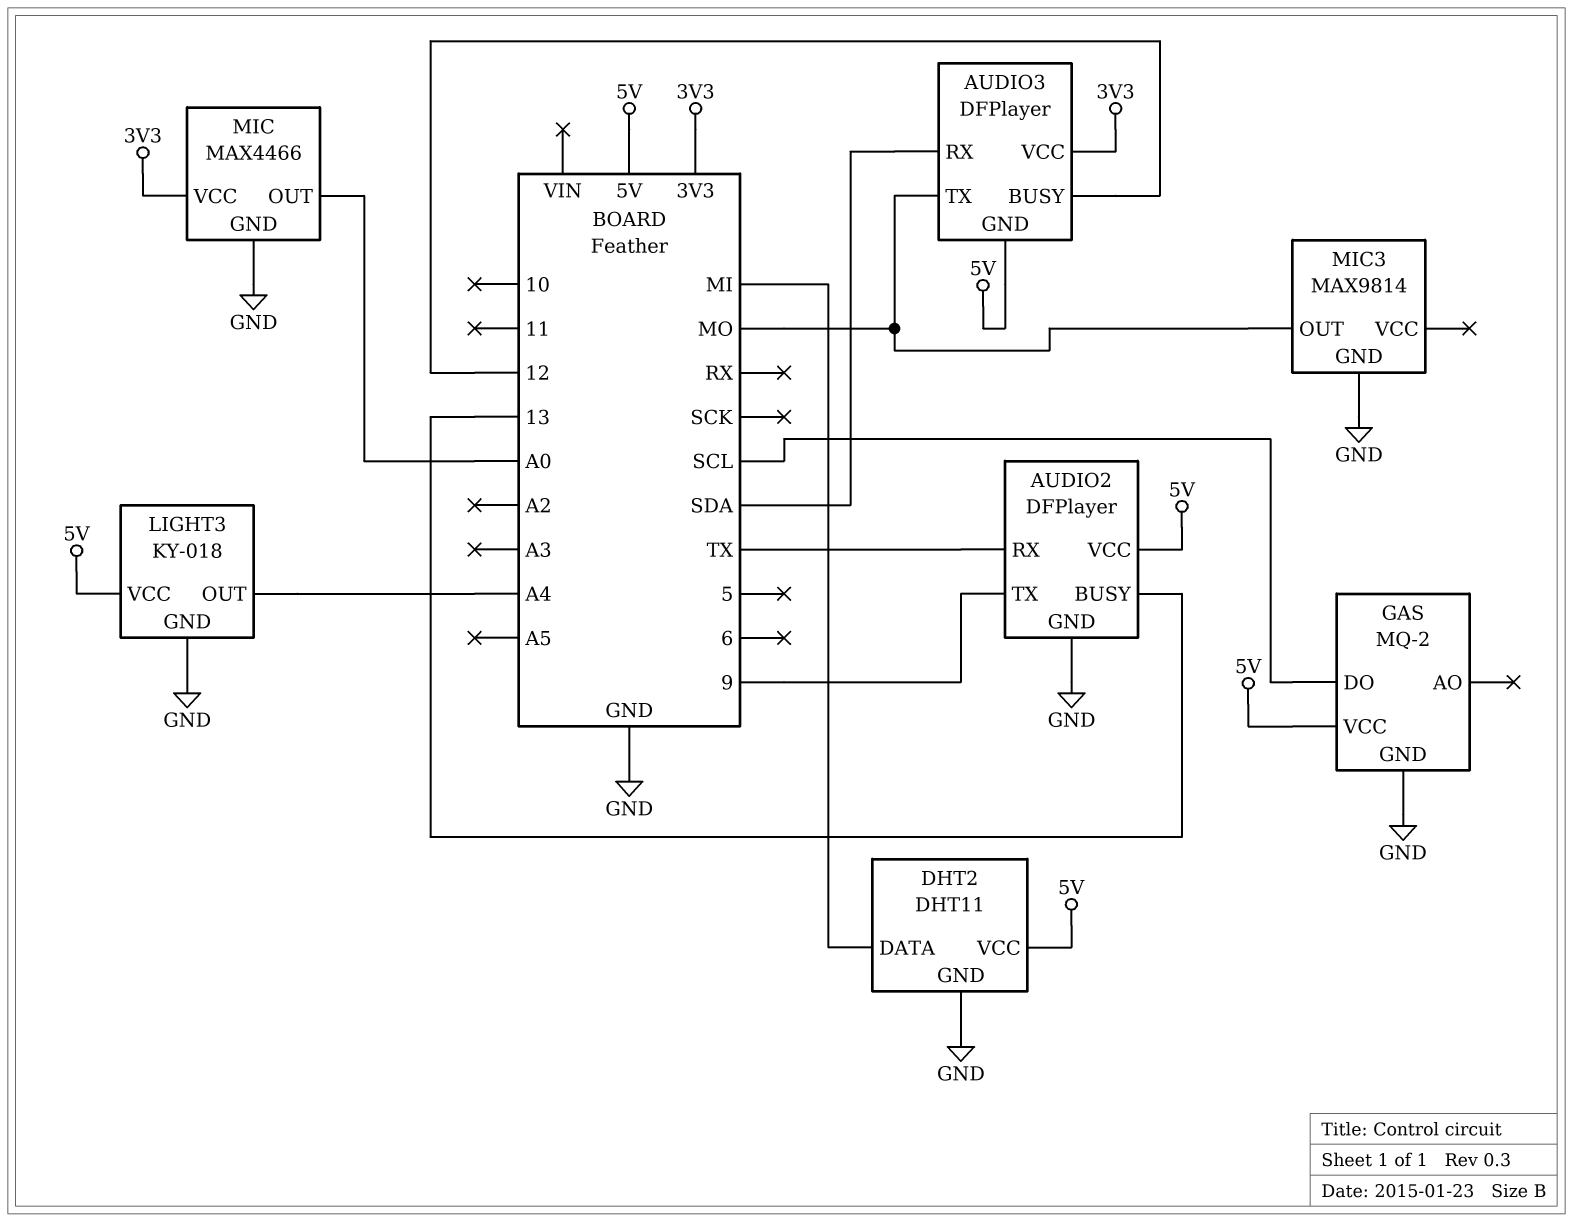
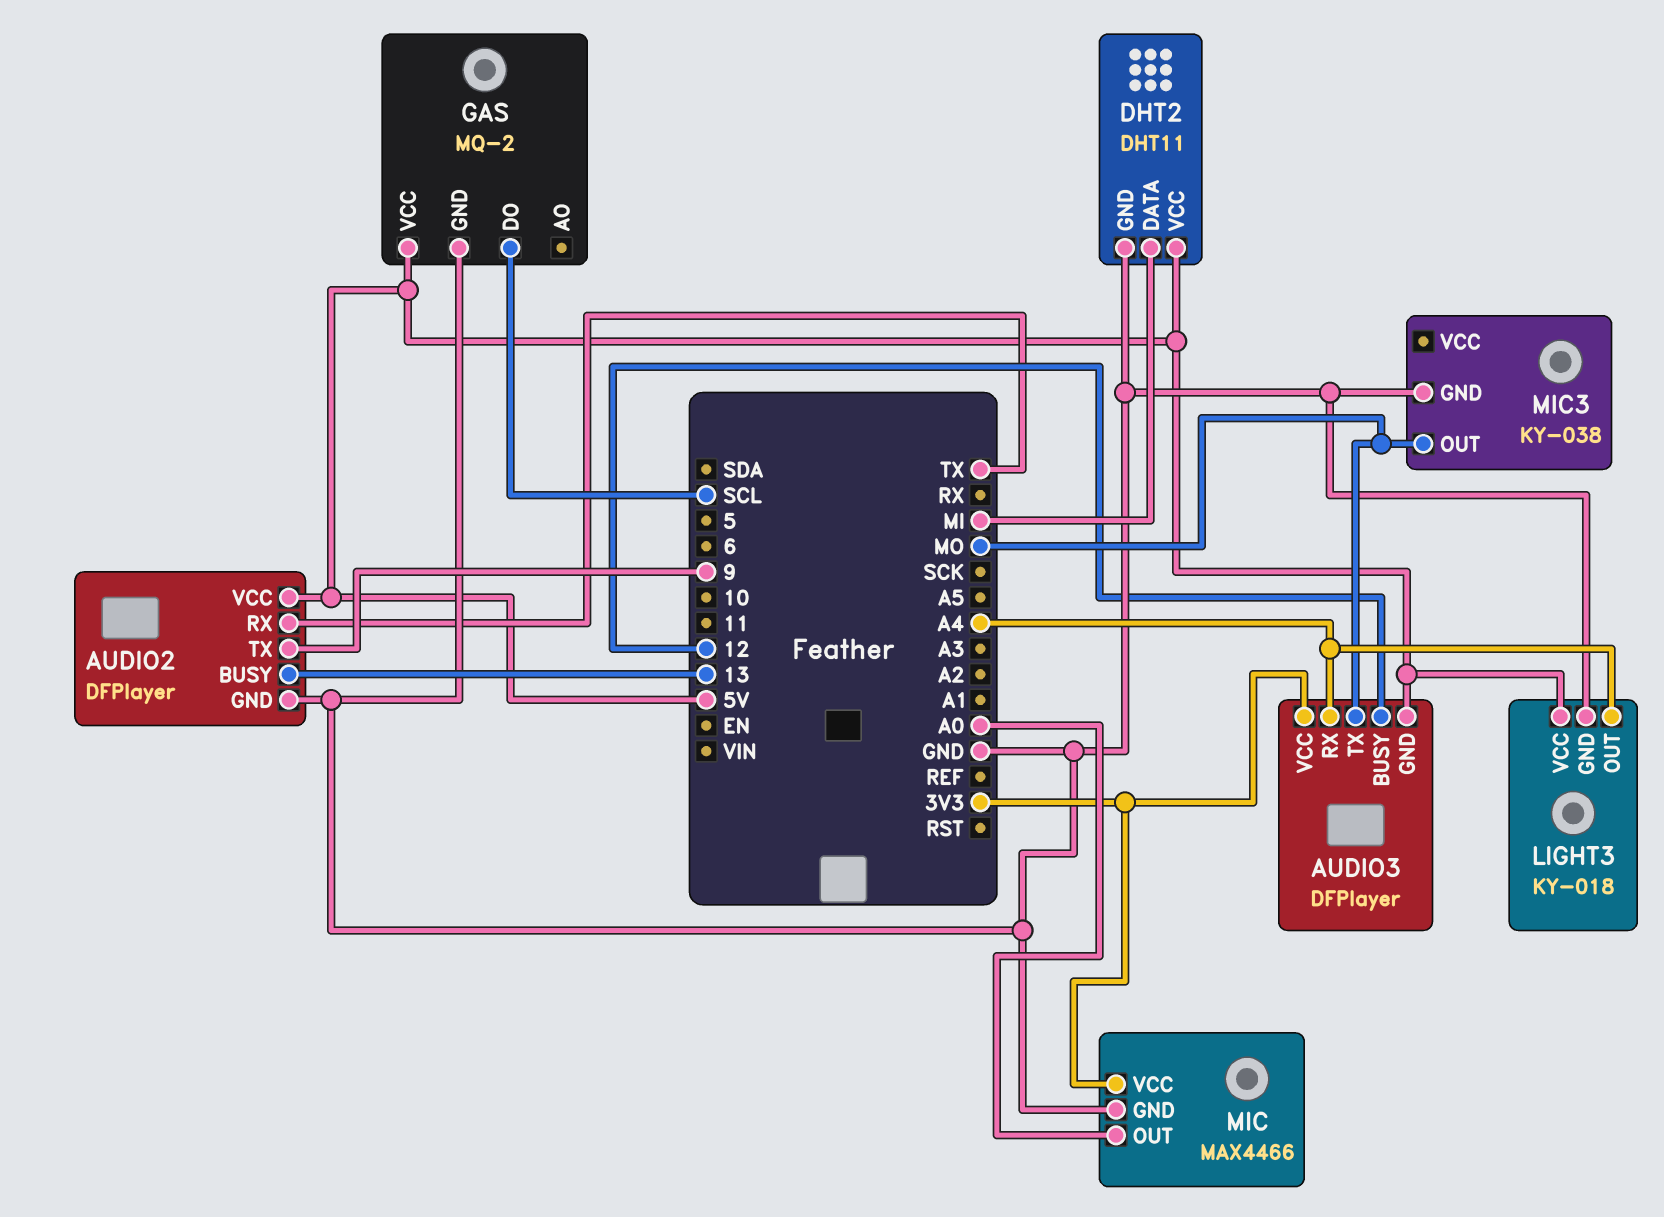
AUDIO3 pin RX: SDA -> A4
MIC3: MAX9814 -> KY-038

